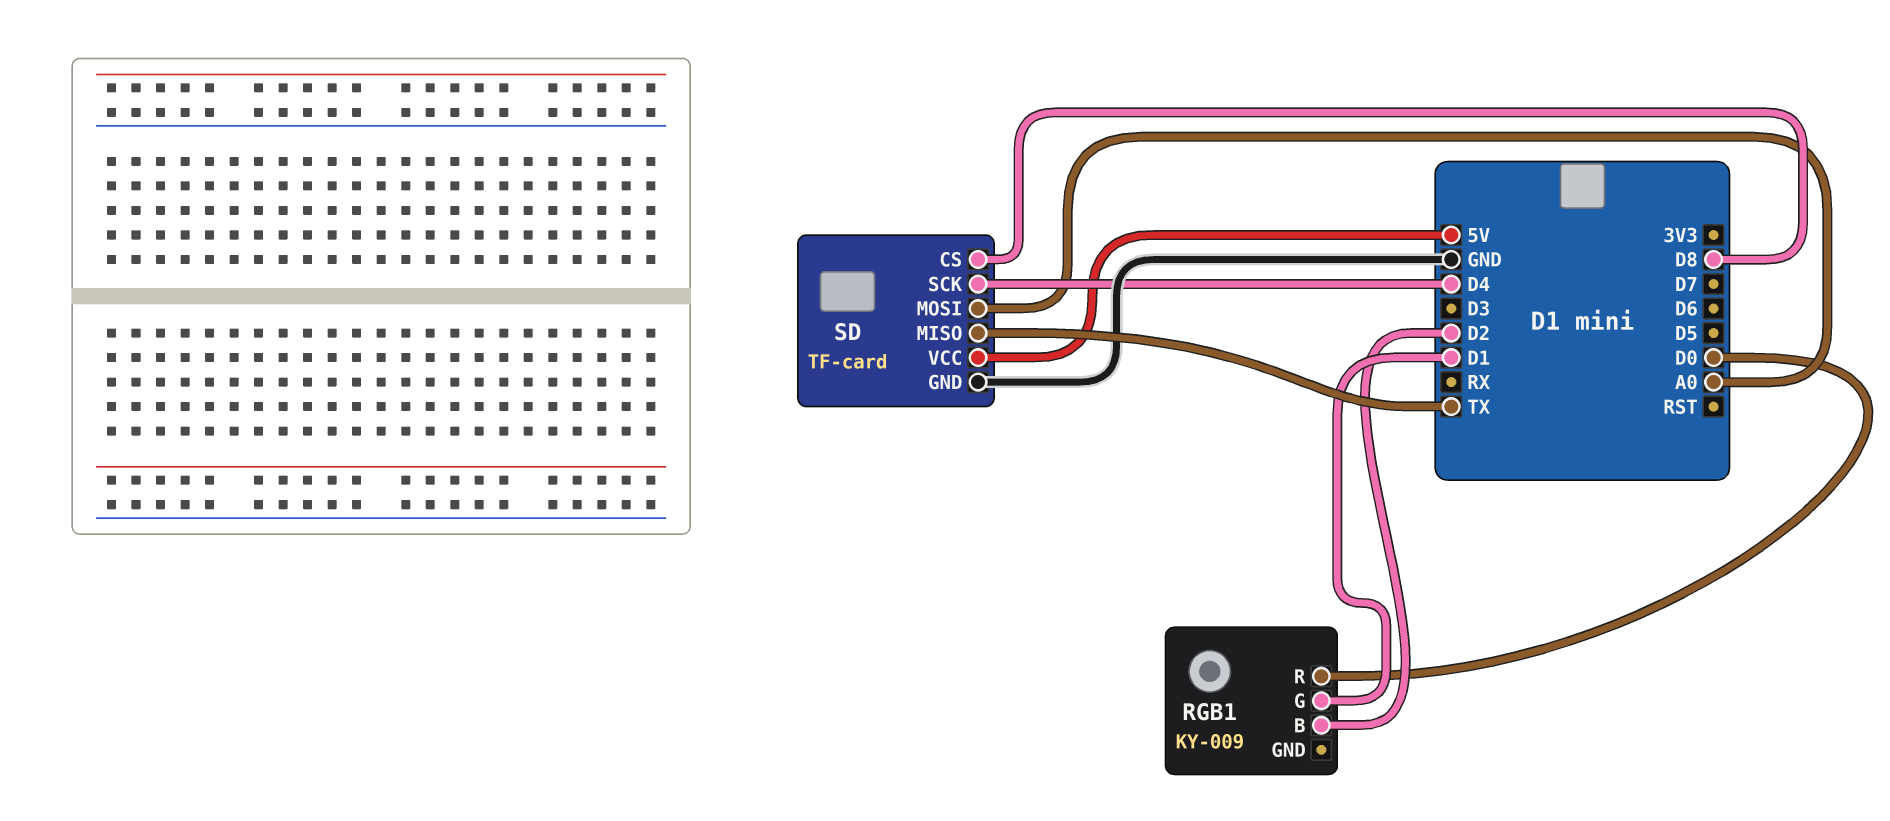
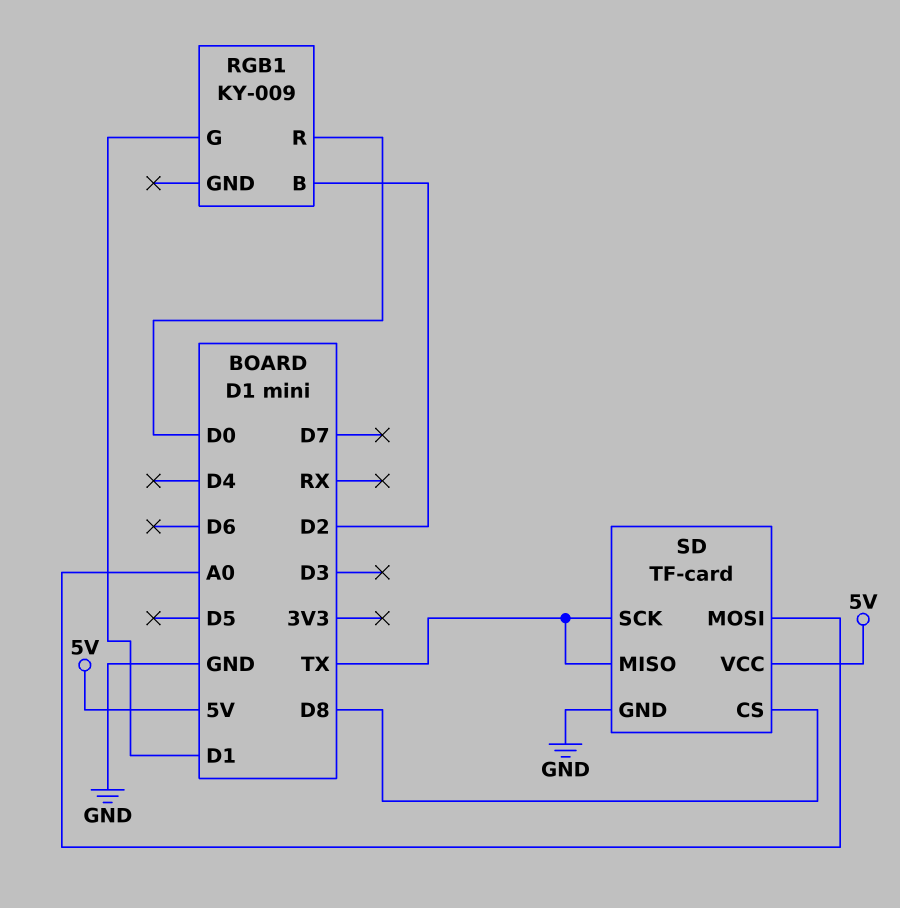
SD pin SCK: D4 -> TX

